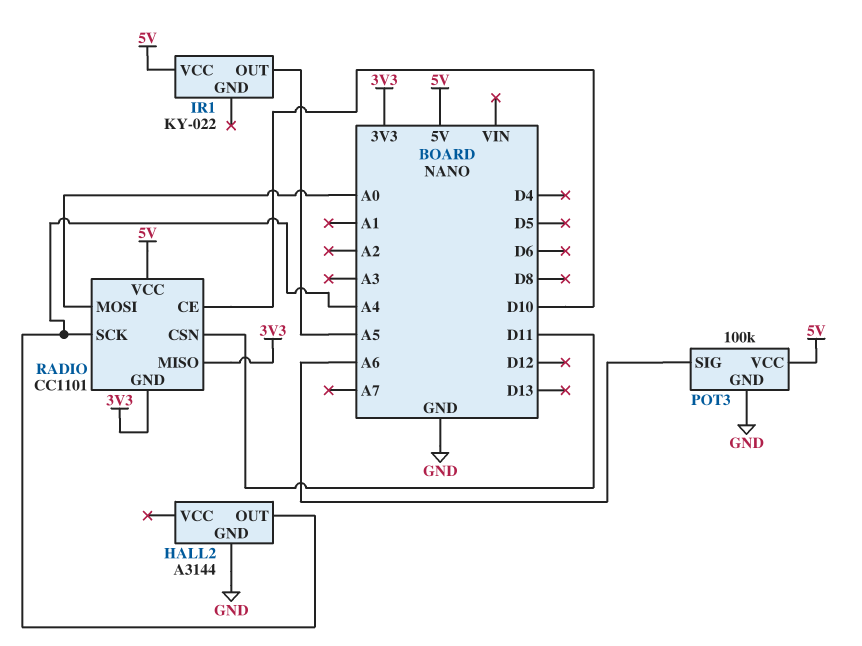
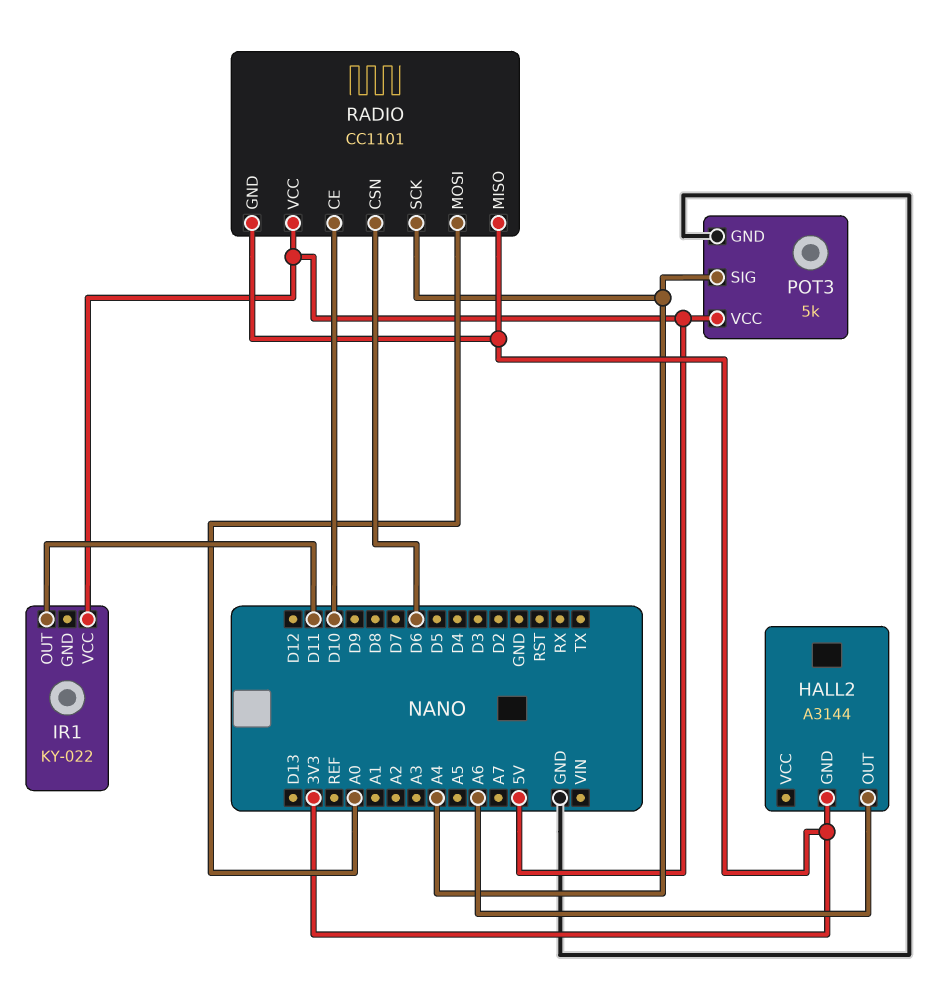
HALL2 pin GND: GND -> 3V3
HALL2 pin OUT: A4 -> A6
IR1 pin OUT: A5 -> D11
POT3: 100k -> 5k
POT3 pin SIG: A6 -> A4
RADIO pin CSN: D11 -> D6

